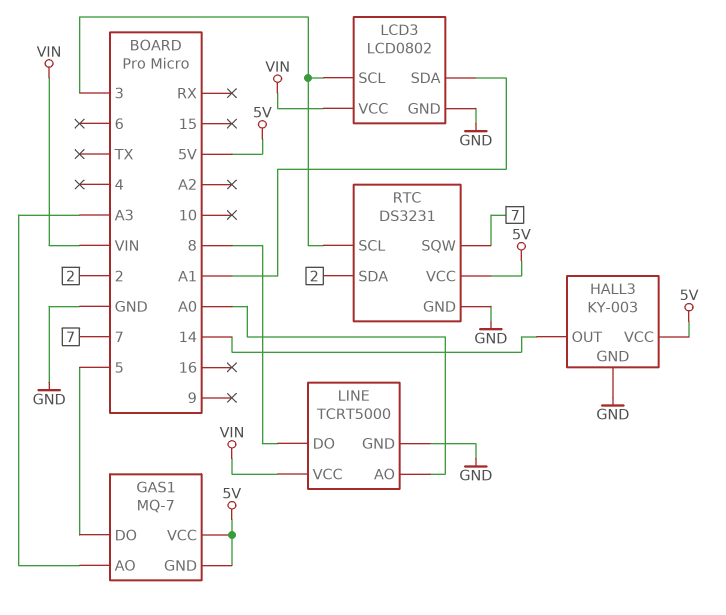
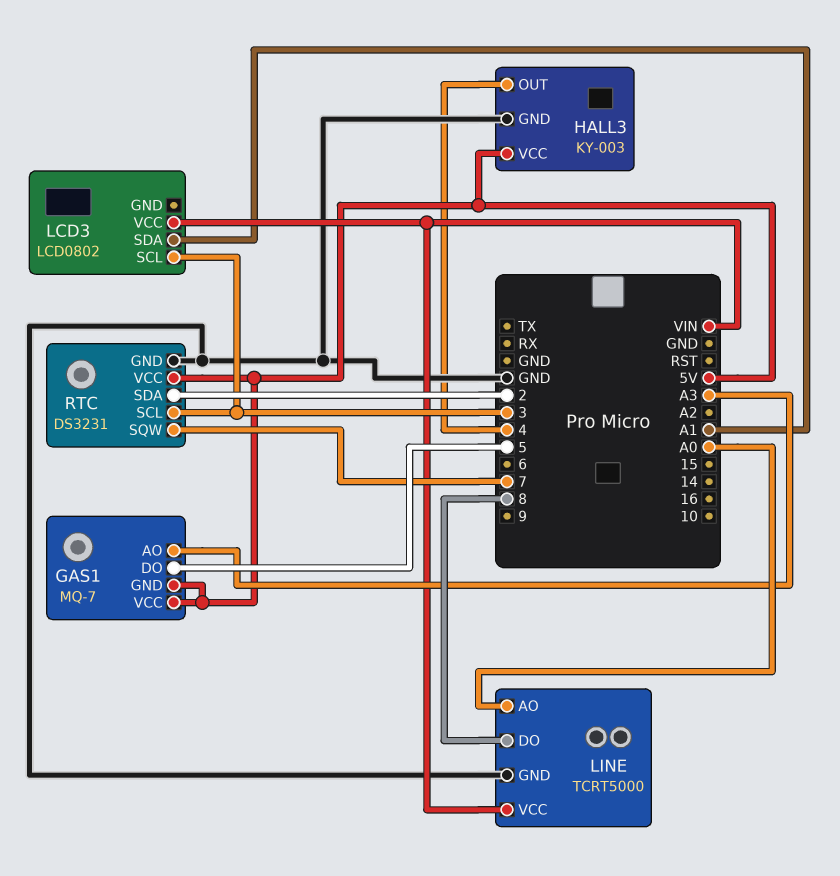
HALL3 pin OUT: 14 -> 4
LCD3 pin GND: GND -> none

